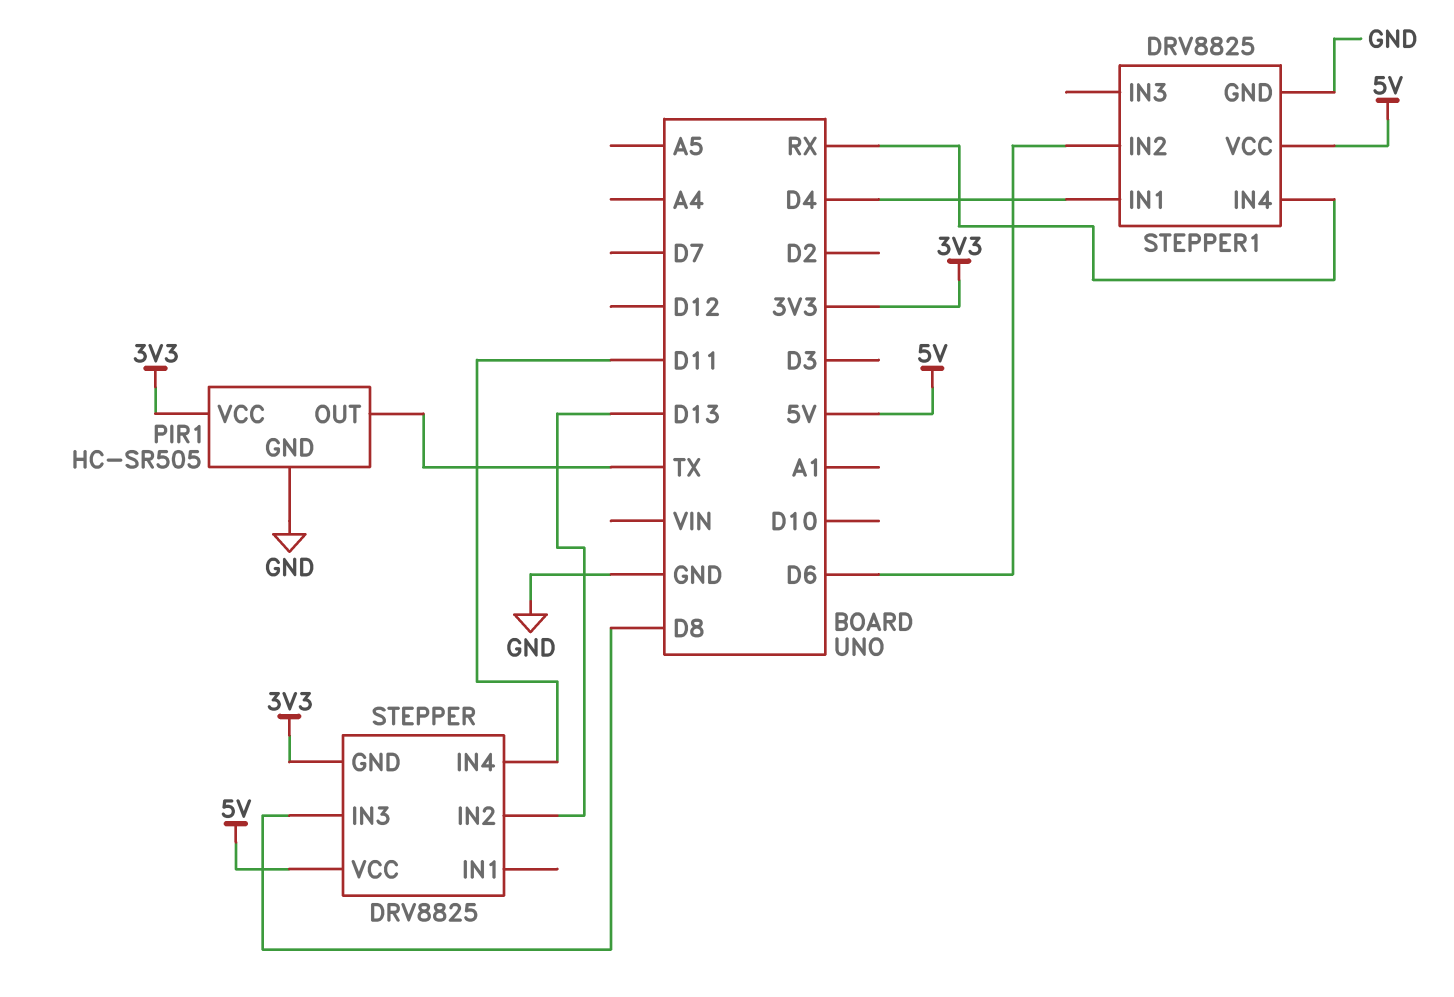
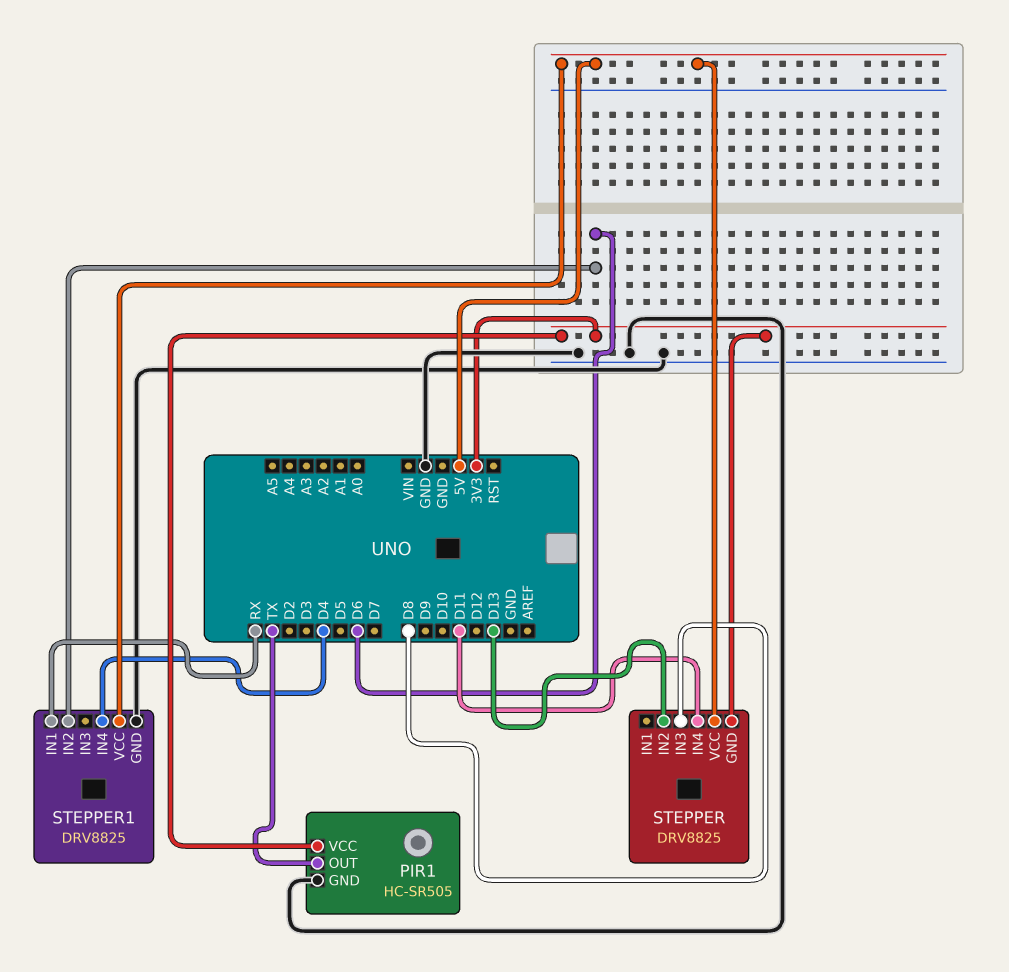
STEPPER1 pin IN1: D4 -> RX
STEPPER1 pin IN4: RX -> D4

